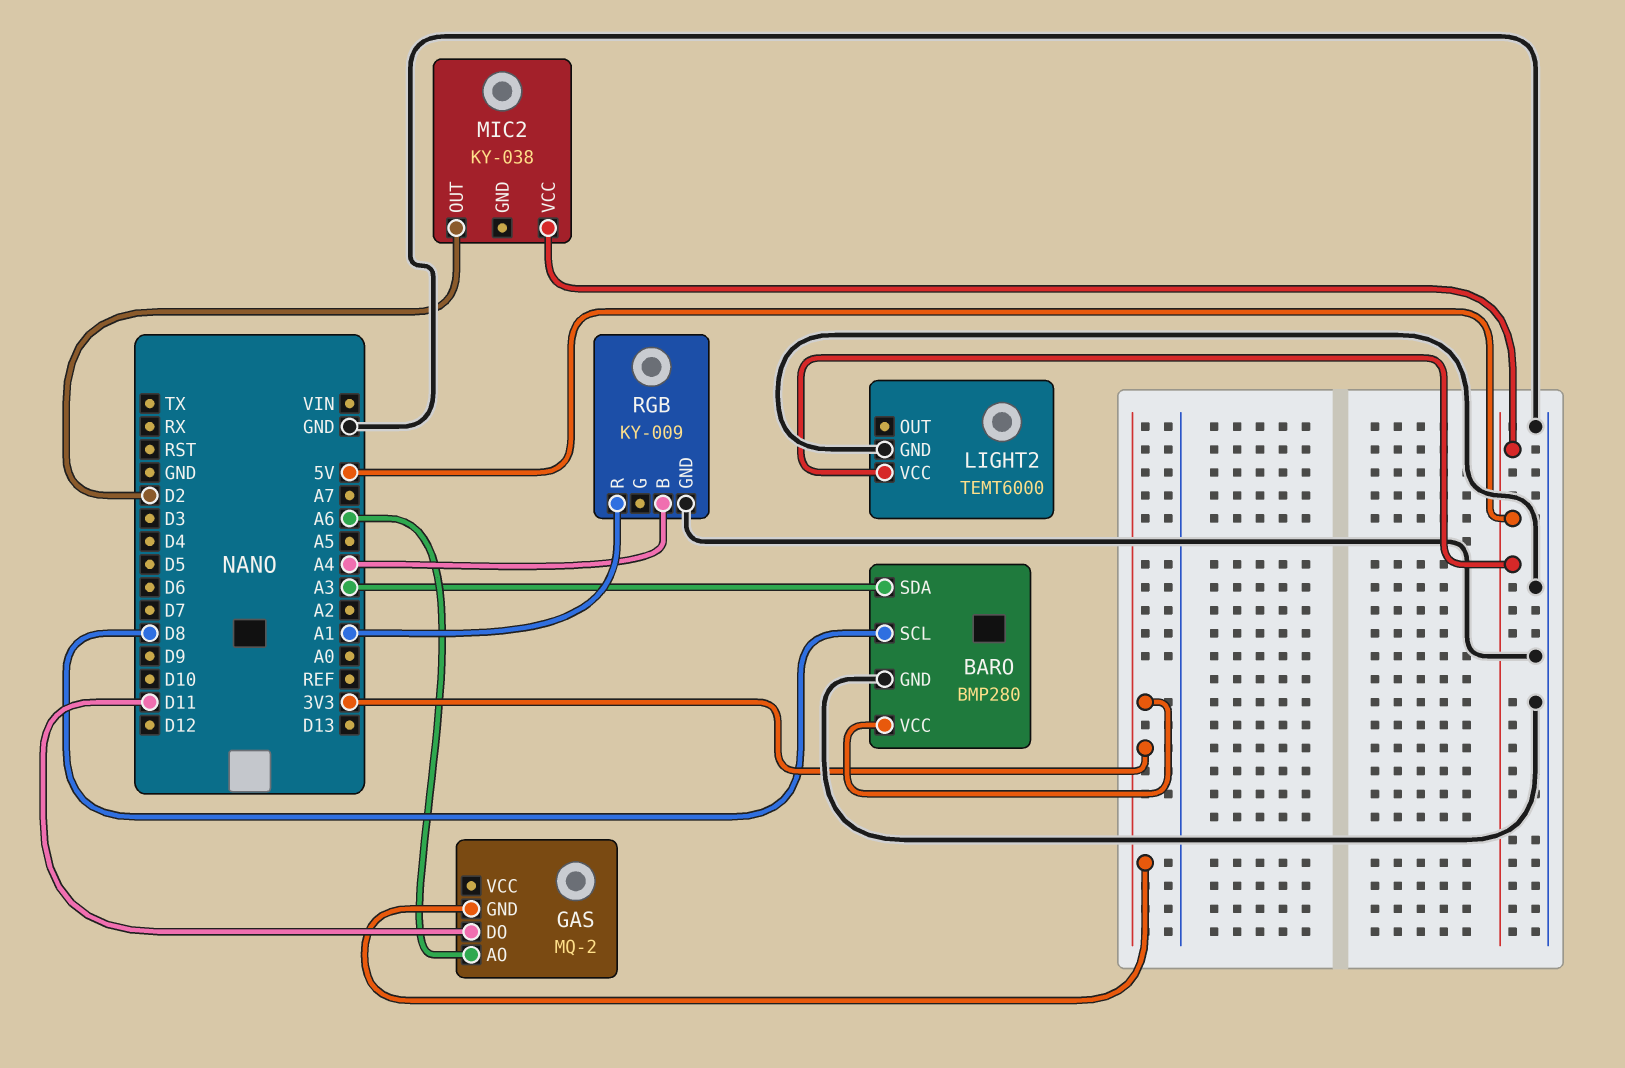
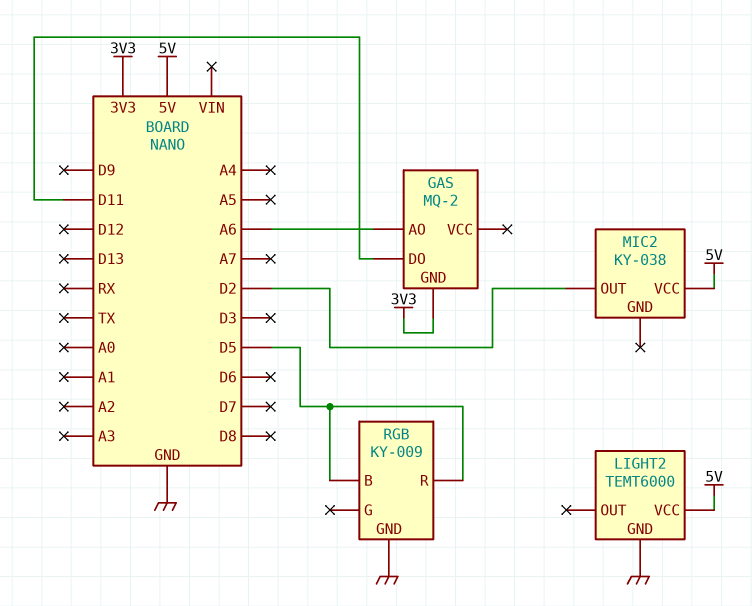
BARO: BMP280 -> none
BARO pin GND: GND -> none
BARO pin SCL: D8 -> none
BARO pin SDA: A3 -> none
BARO pin VCC: 3V3 -> none
RGB pin B: A4 -> D5
RGB pin R: A1 -> D5

